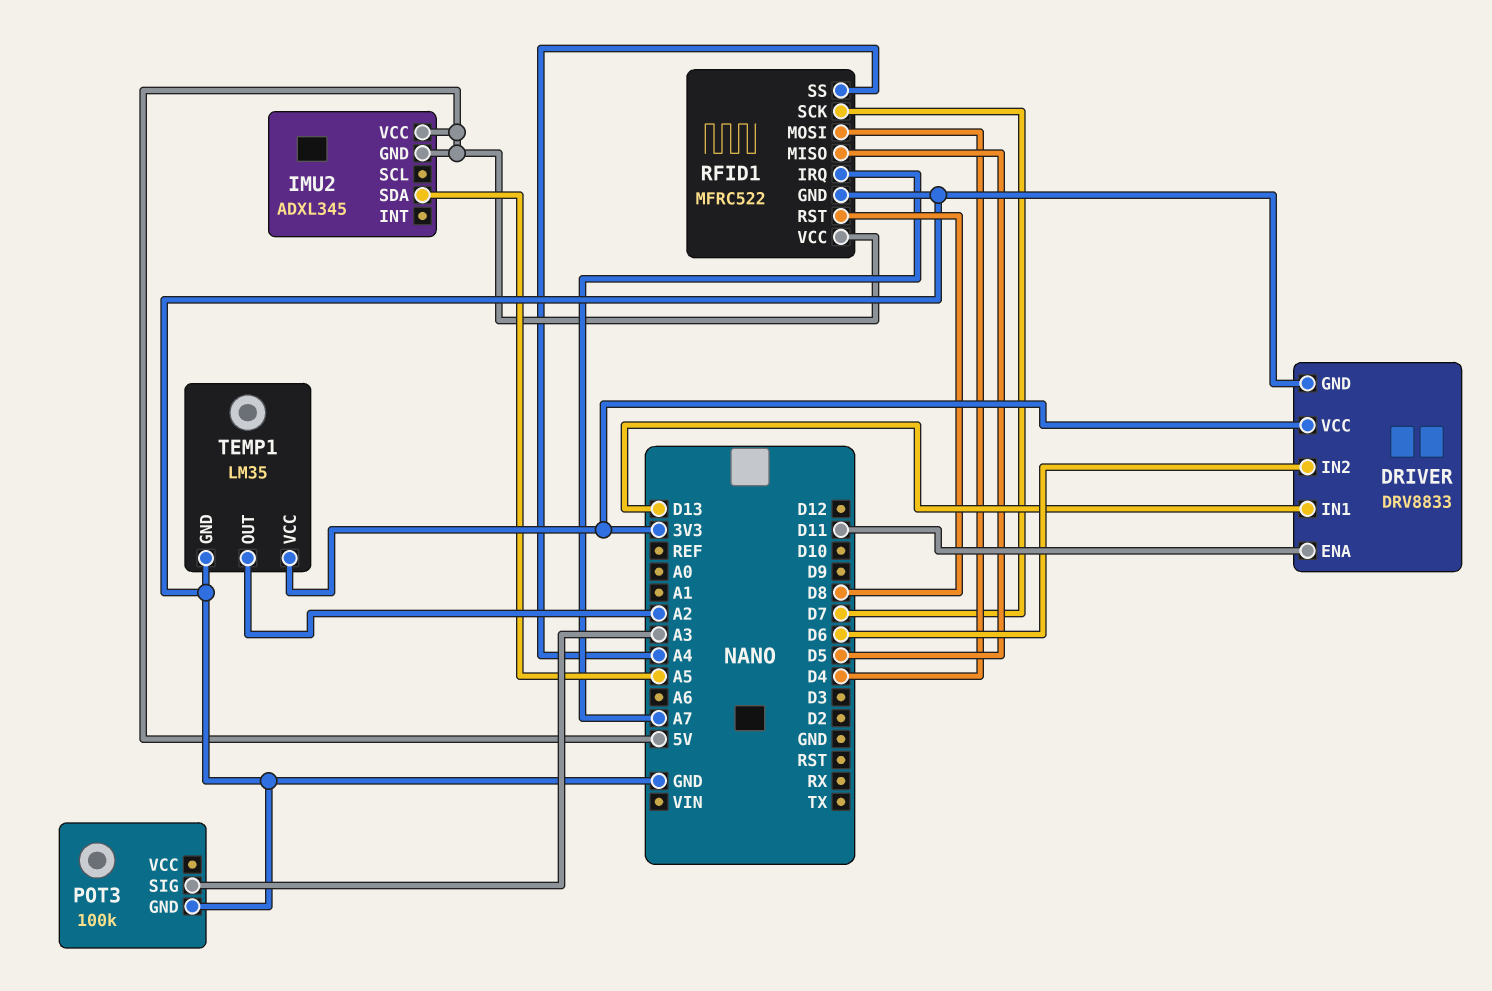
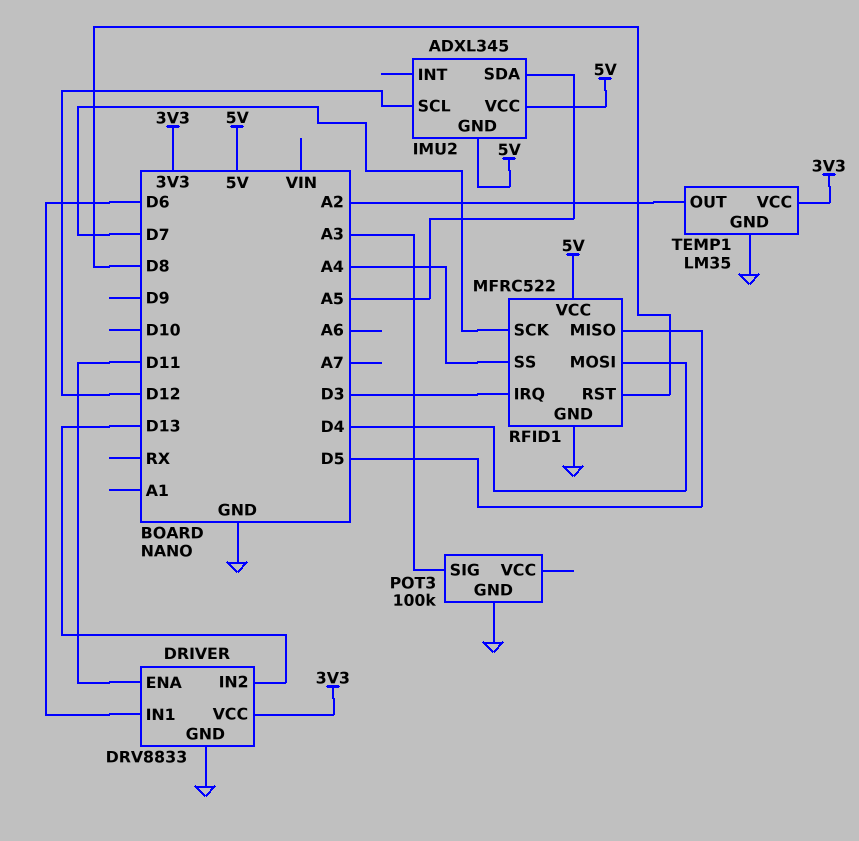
DRIVER pin IN1: D13 -> D6
DRIVER pin IN2: D6 -> D13
IMU2 pin SCL: none -> D12
RFID1 pin IRQ: A7 -> D3

